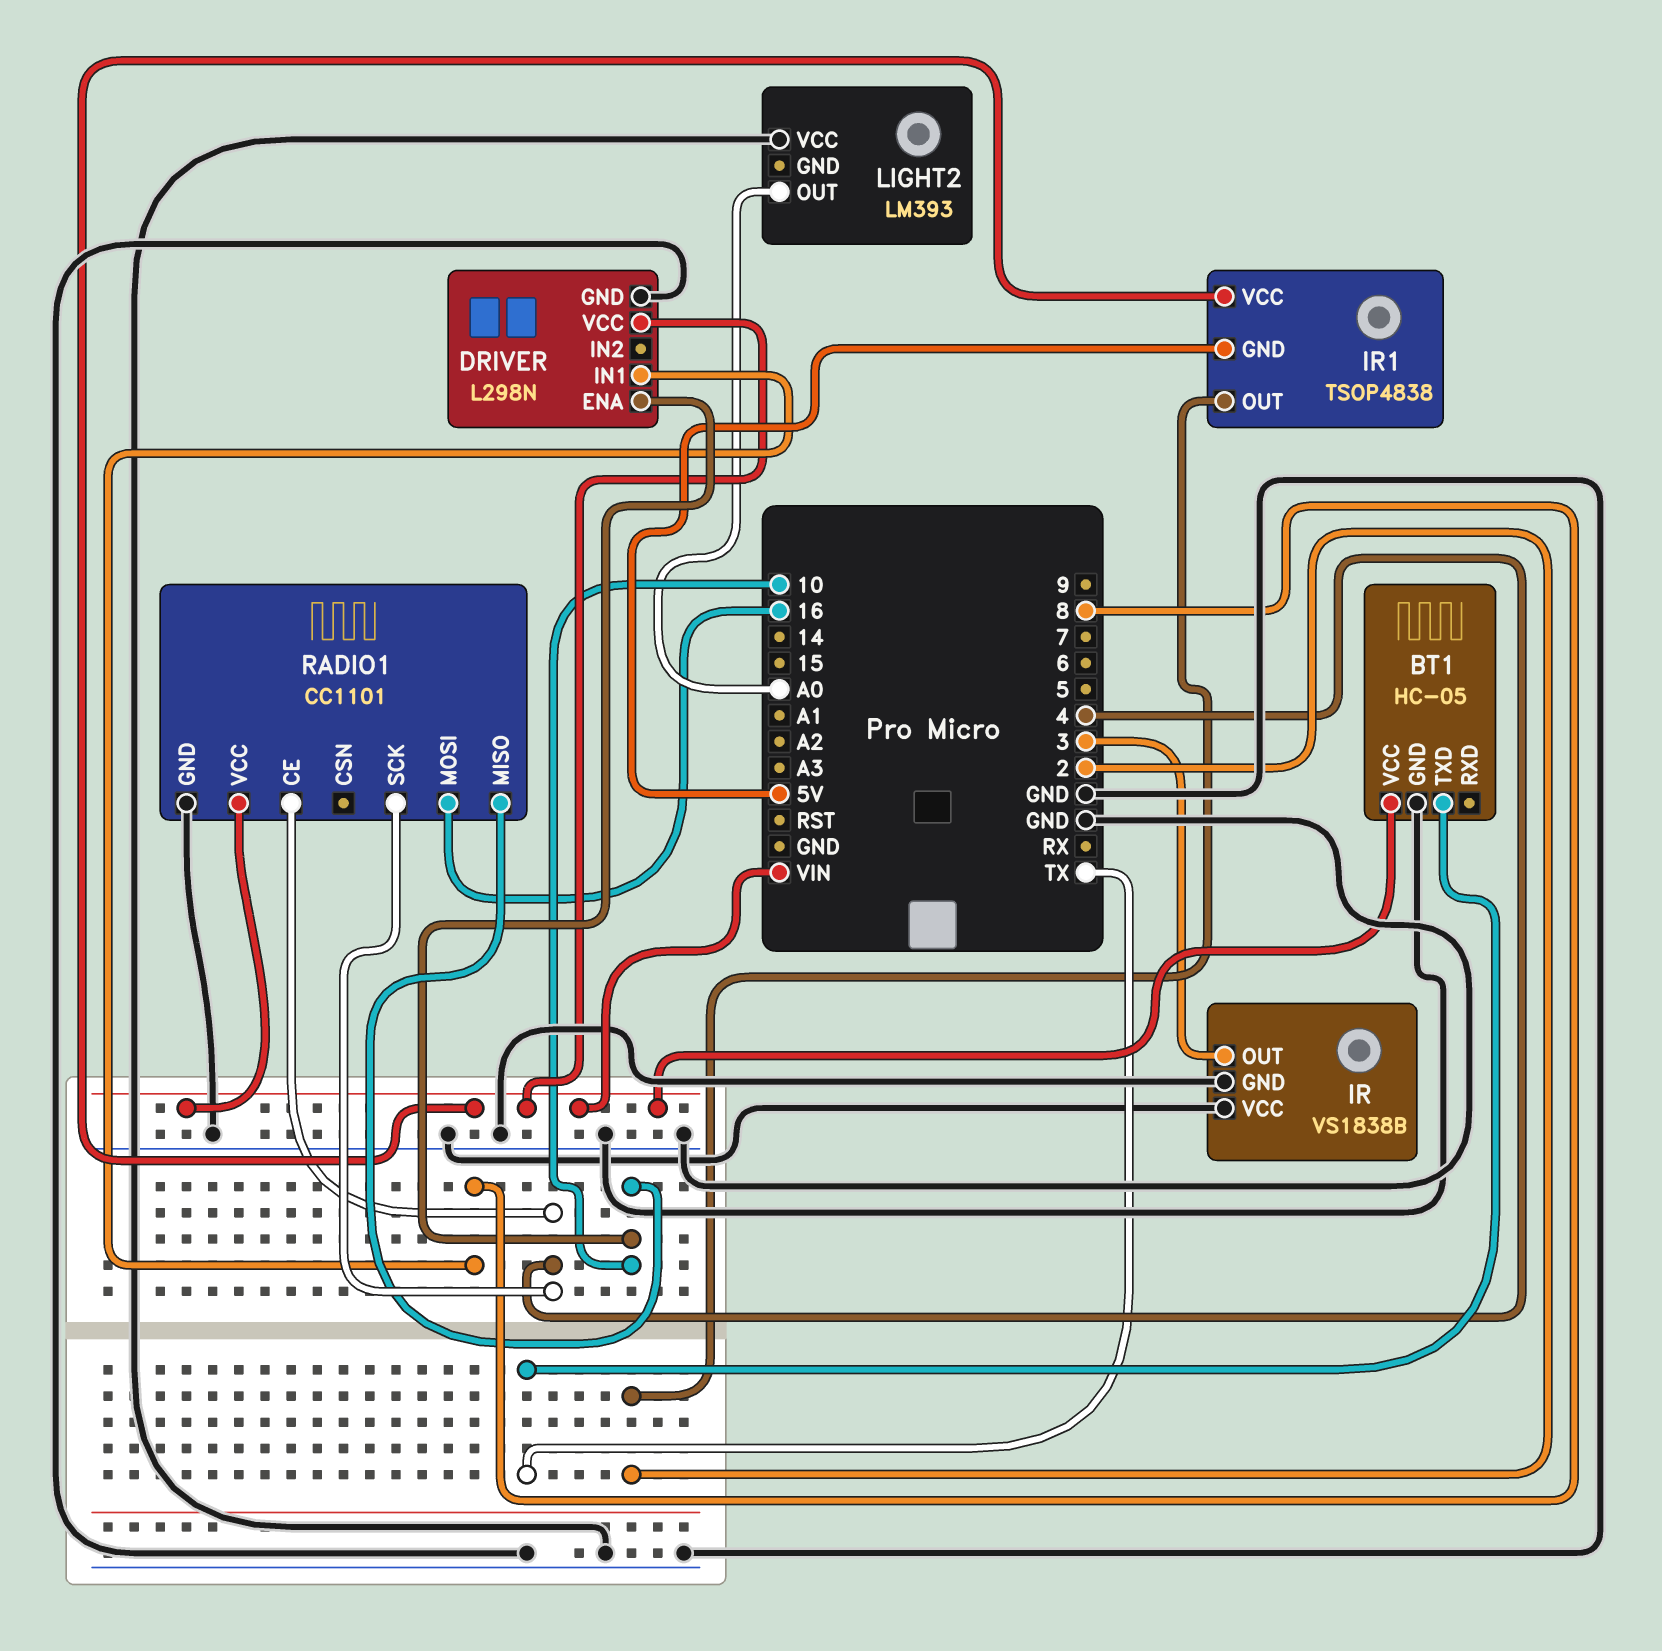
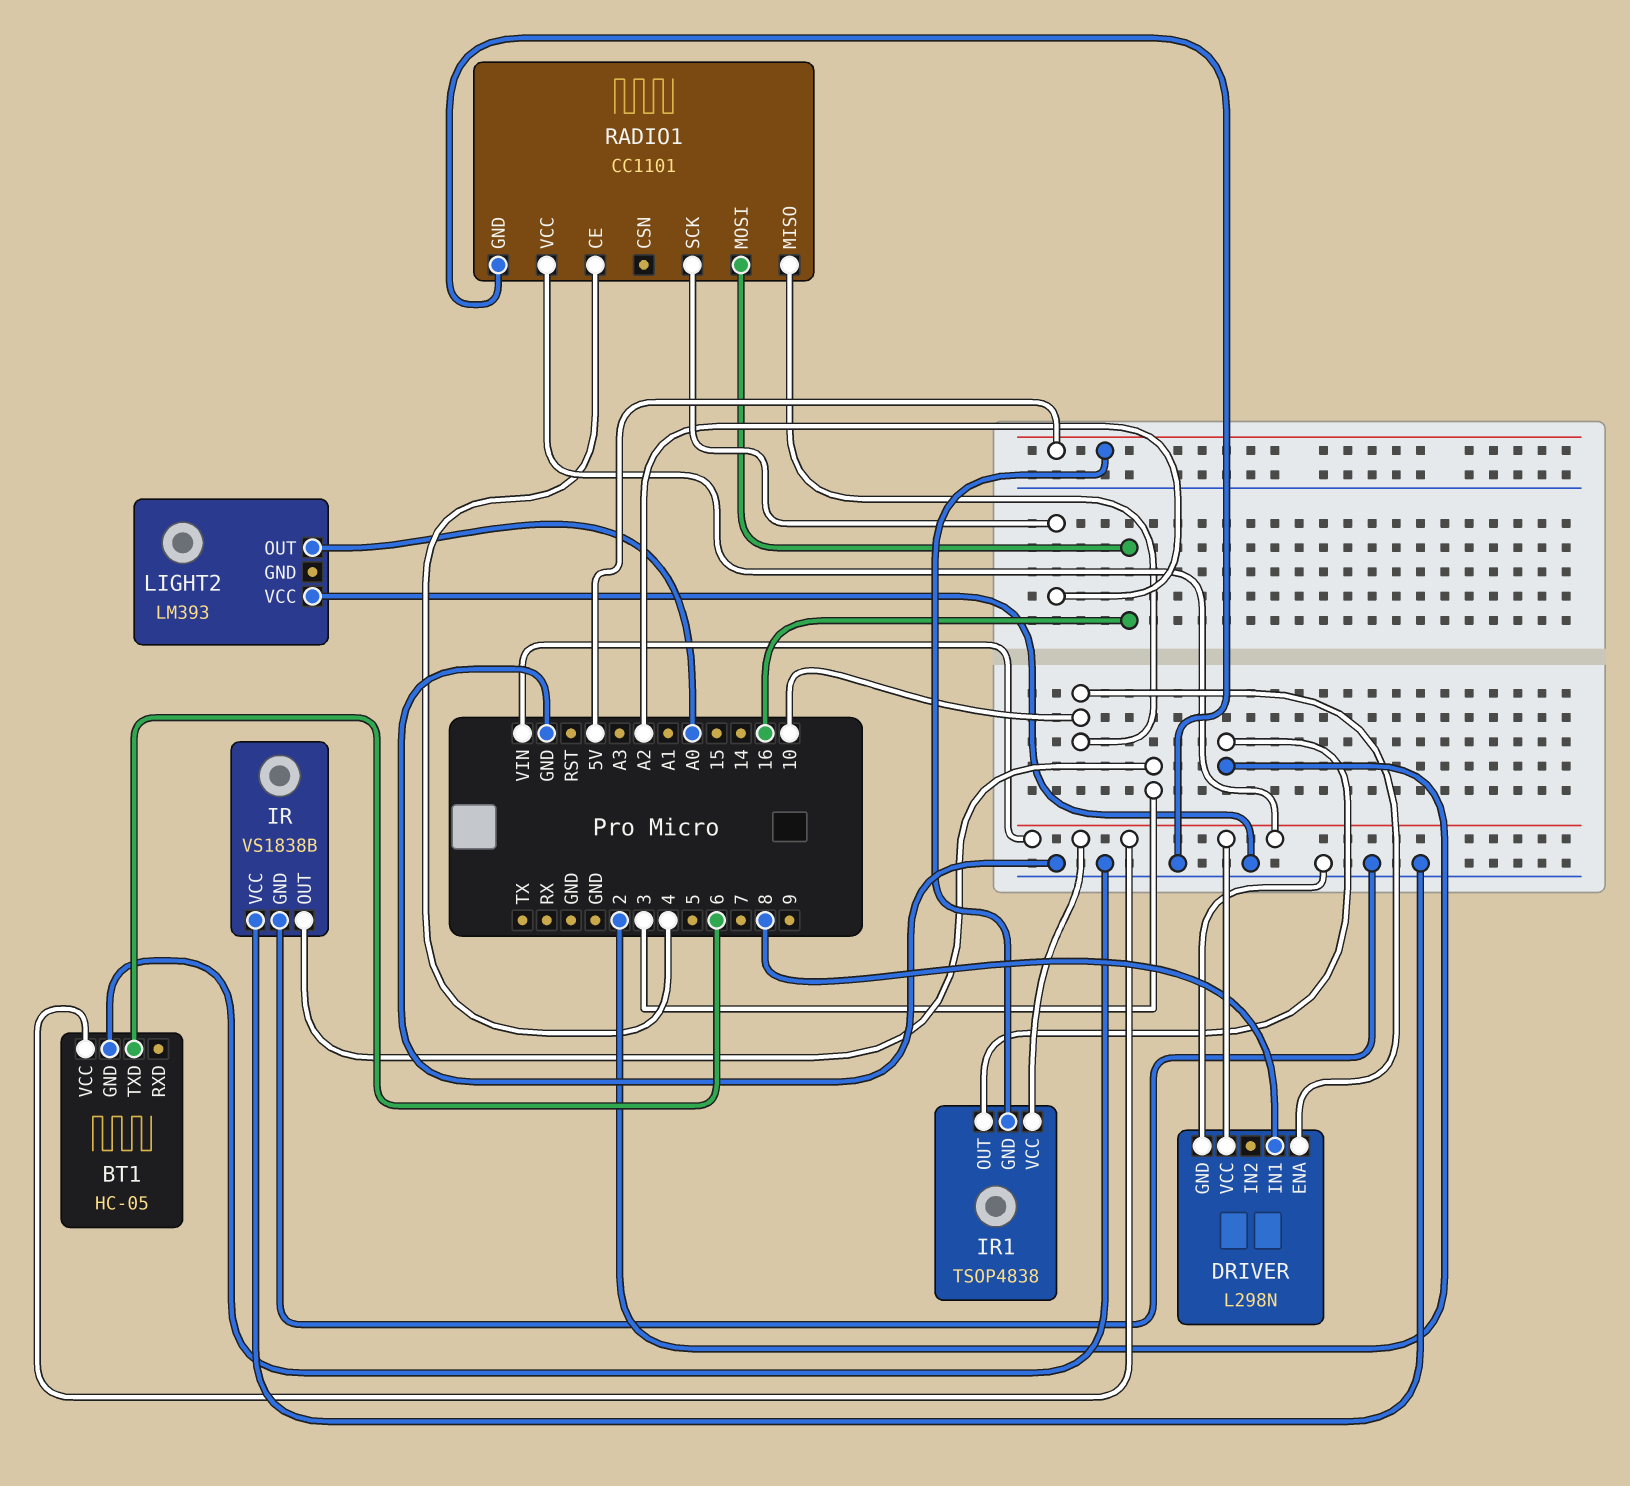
BT1 pin TXD: TX -> 6
RADIO1 pin SCK: 4 -> A2

